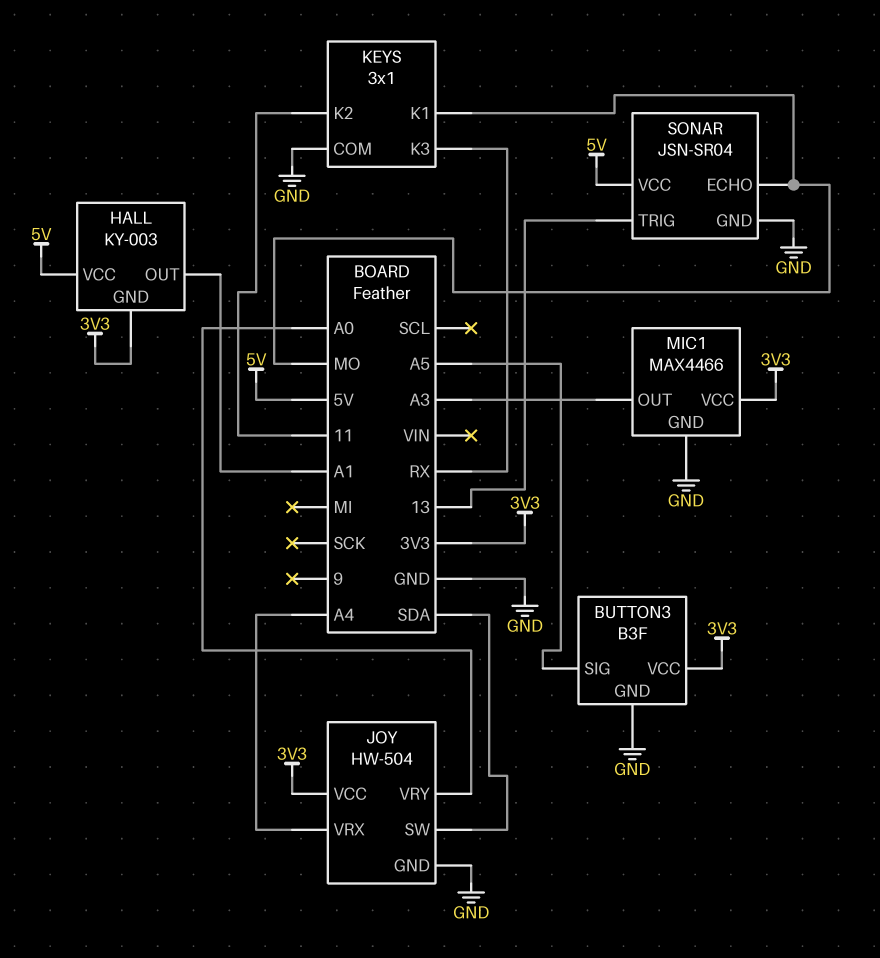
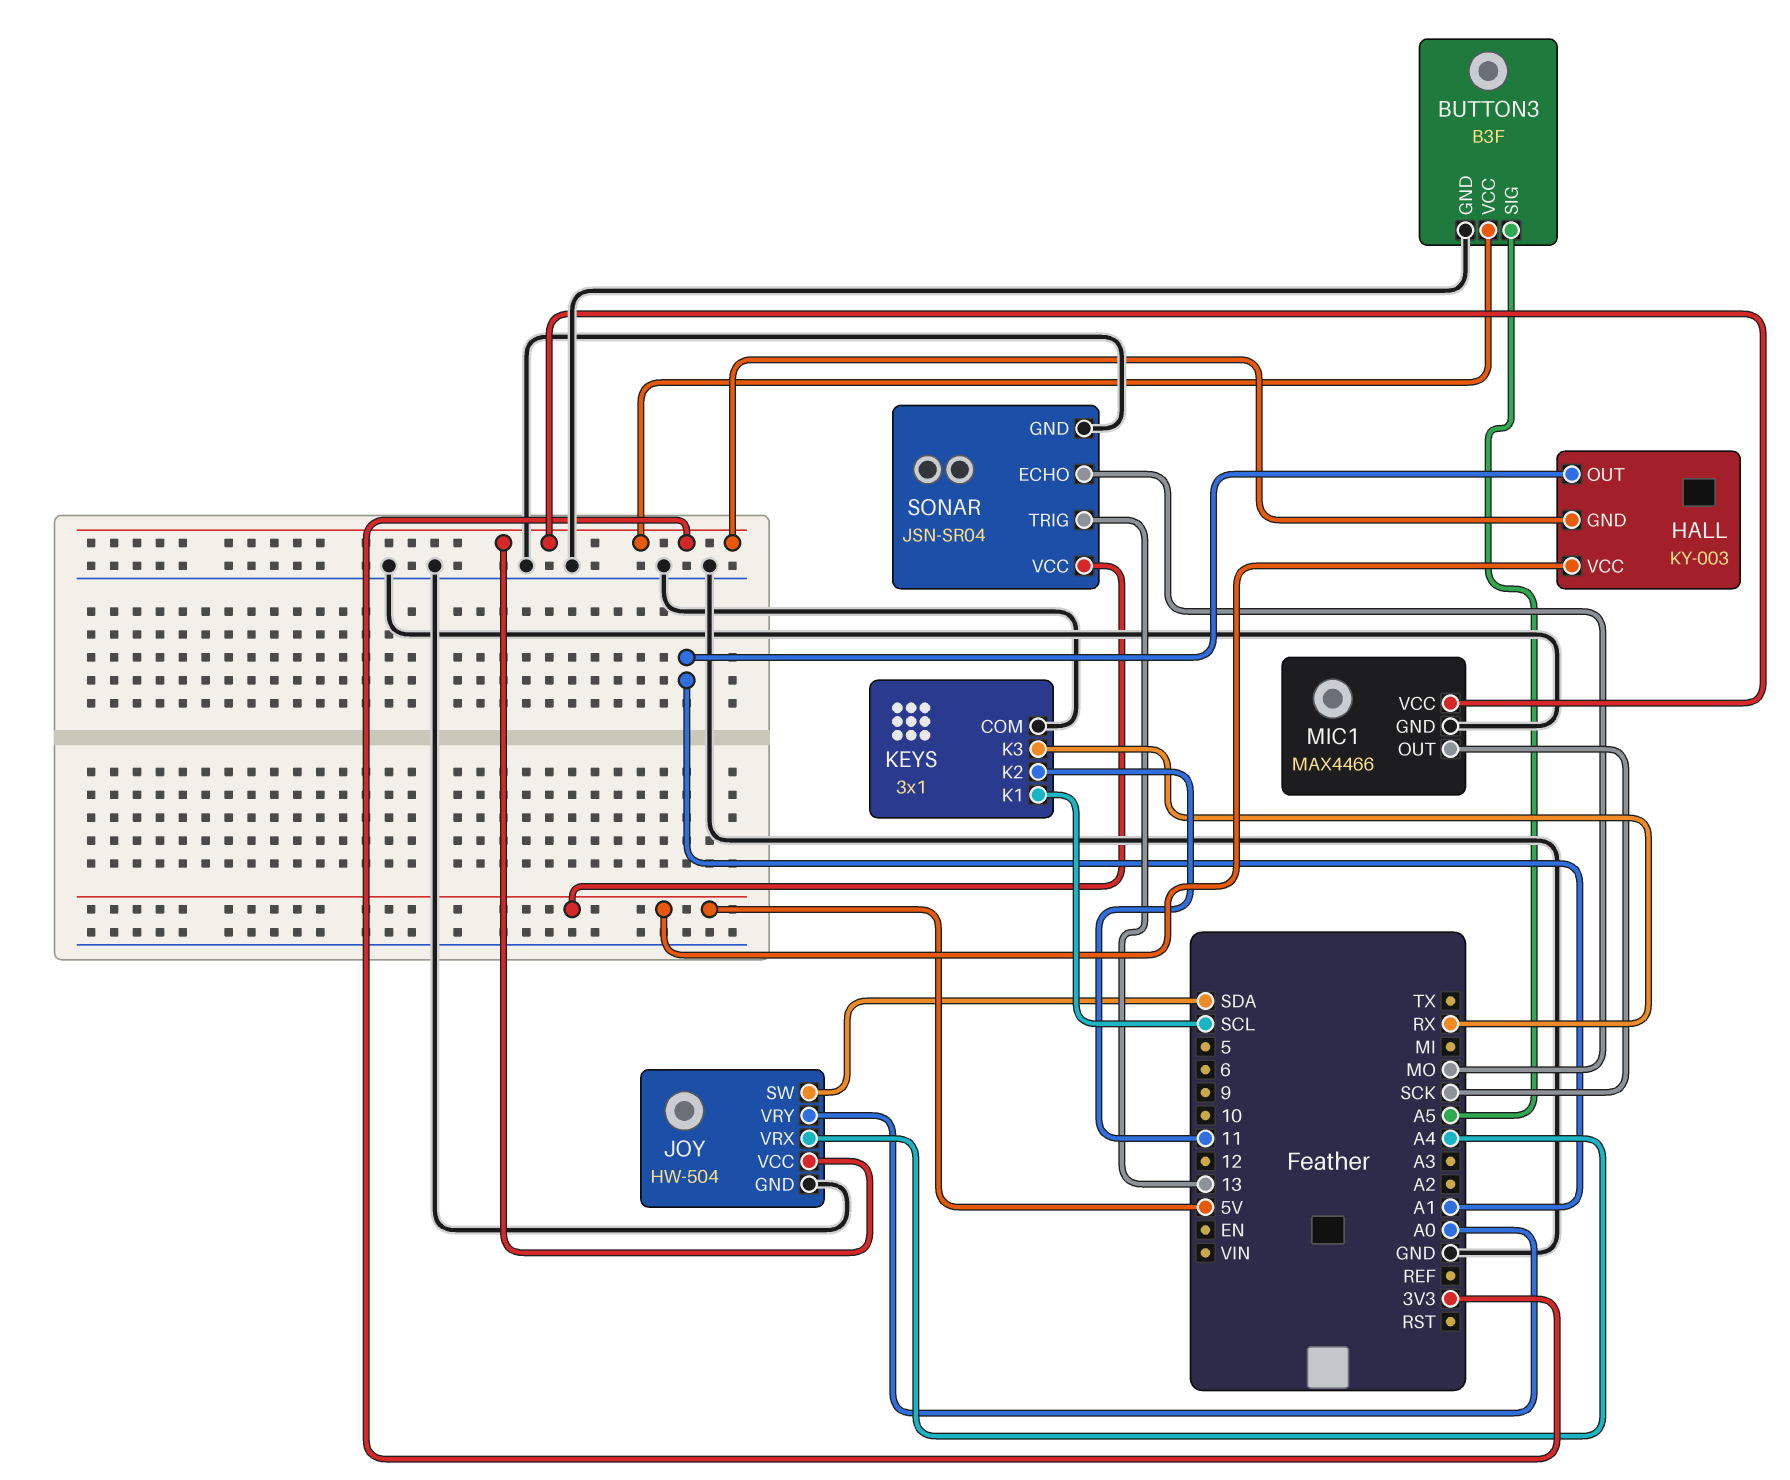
KEYS pin K1: MO -> SCL
MIC1 pin OUT: A3 -> SCK

